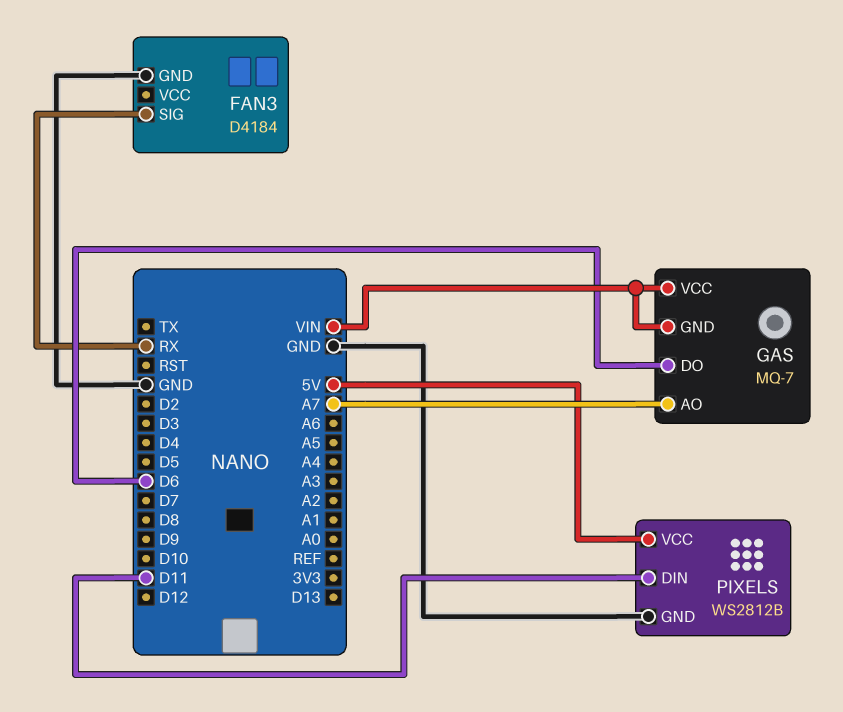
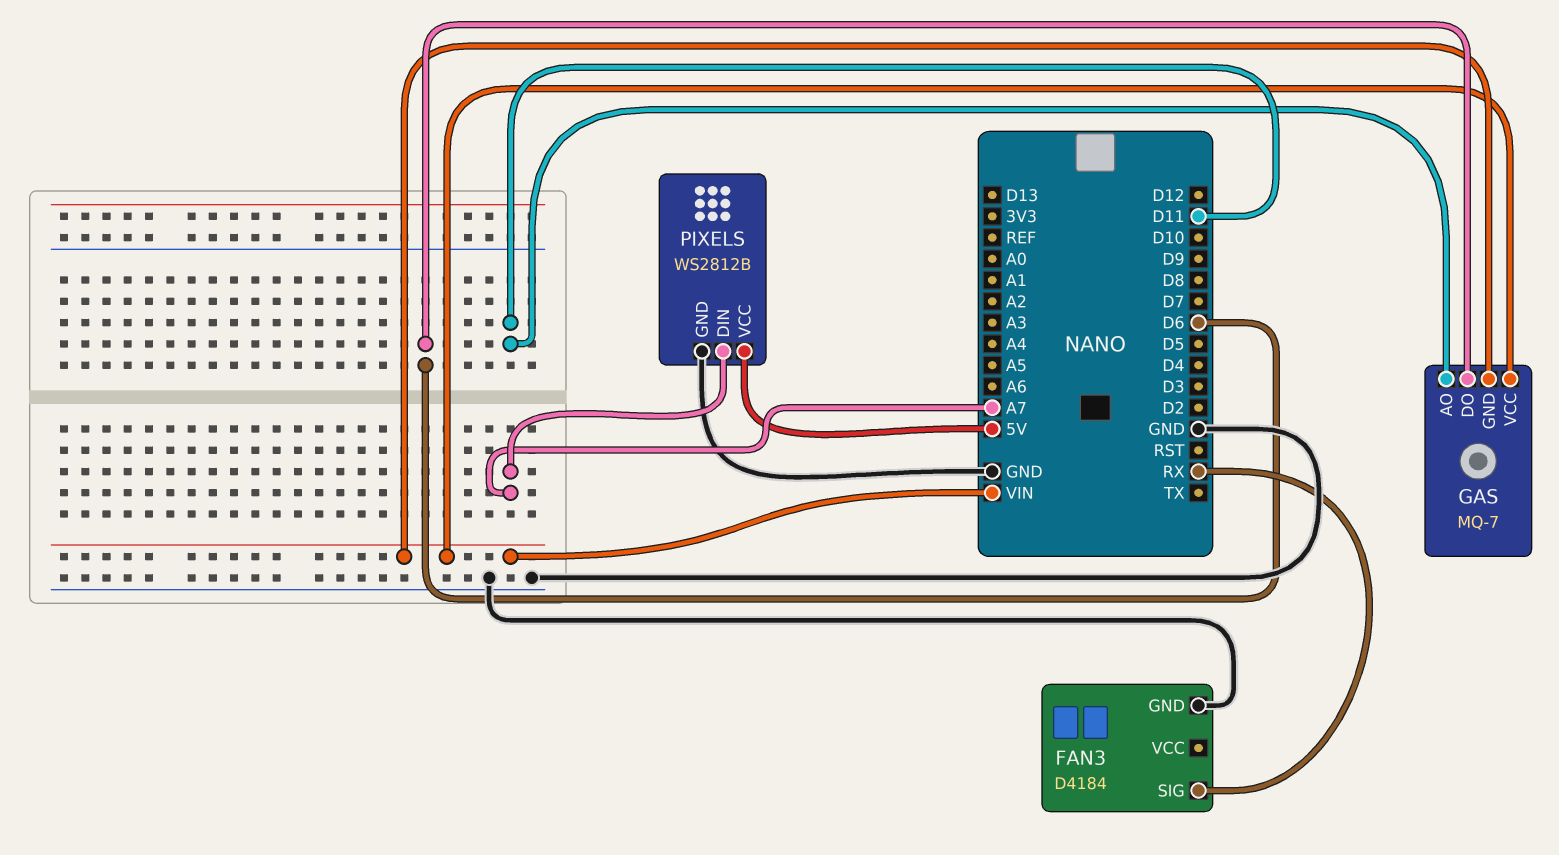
GAS pin AO: A7 -> D11
PIXELS pin DIN: D11 -> A7

